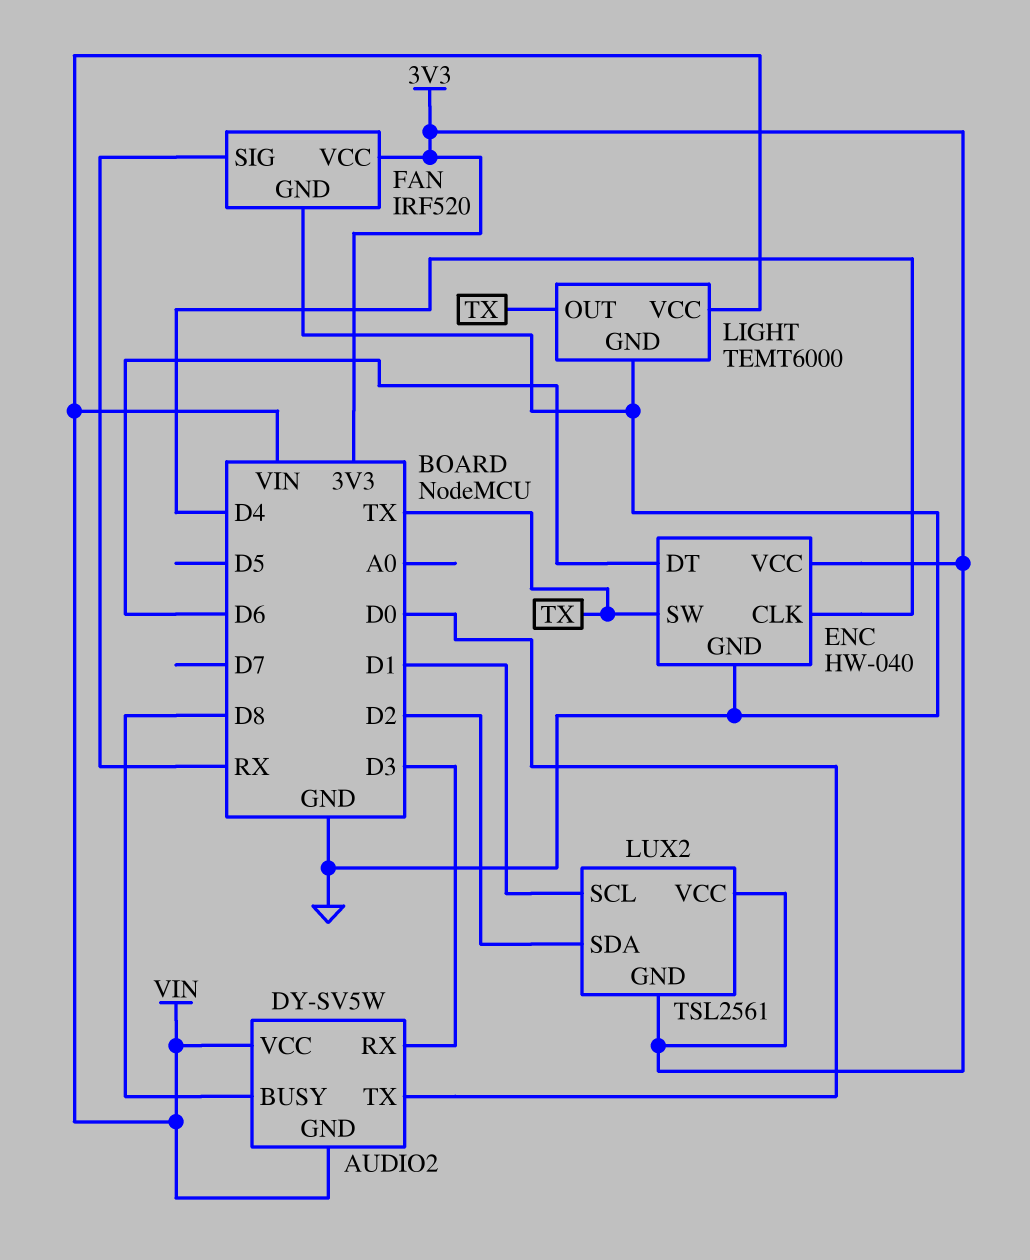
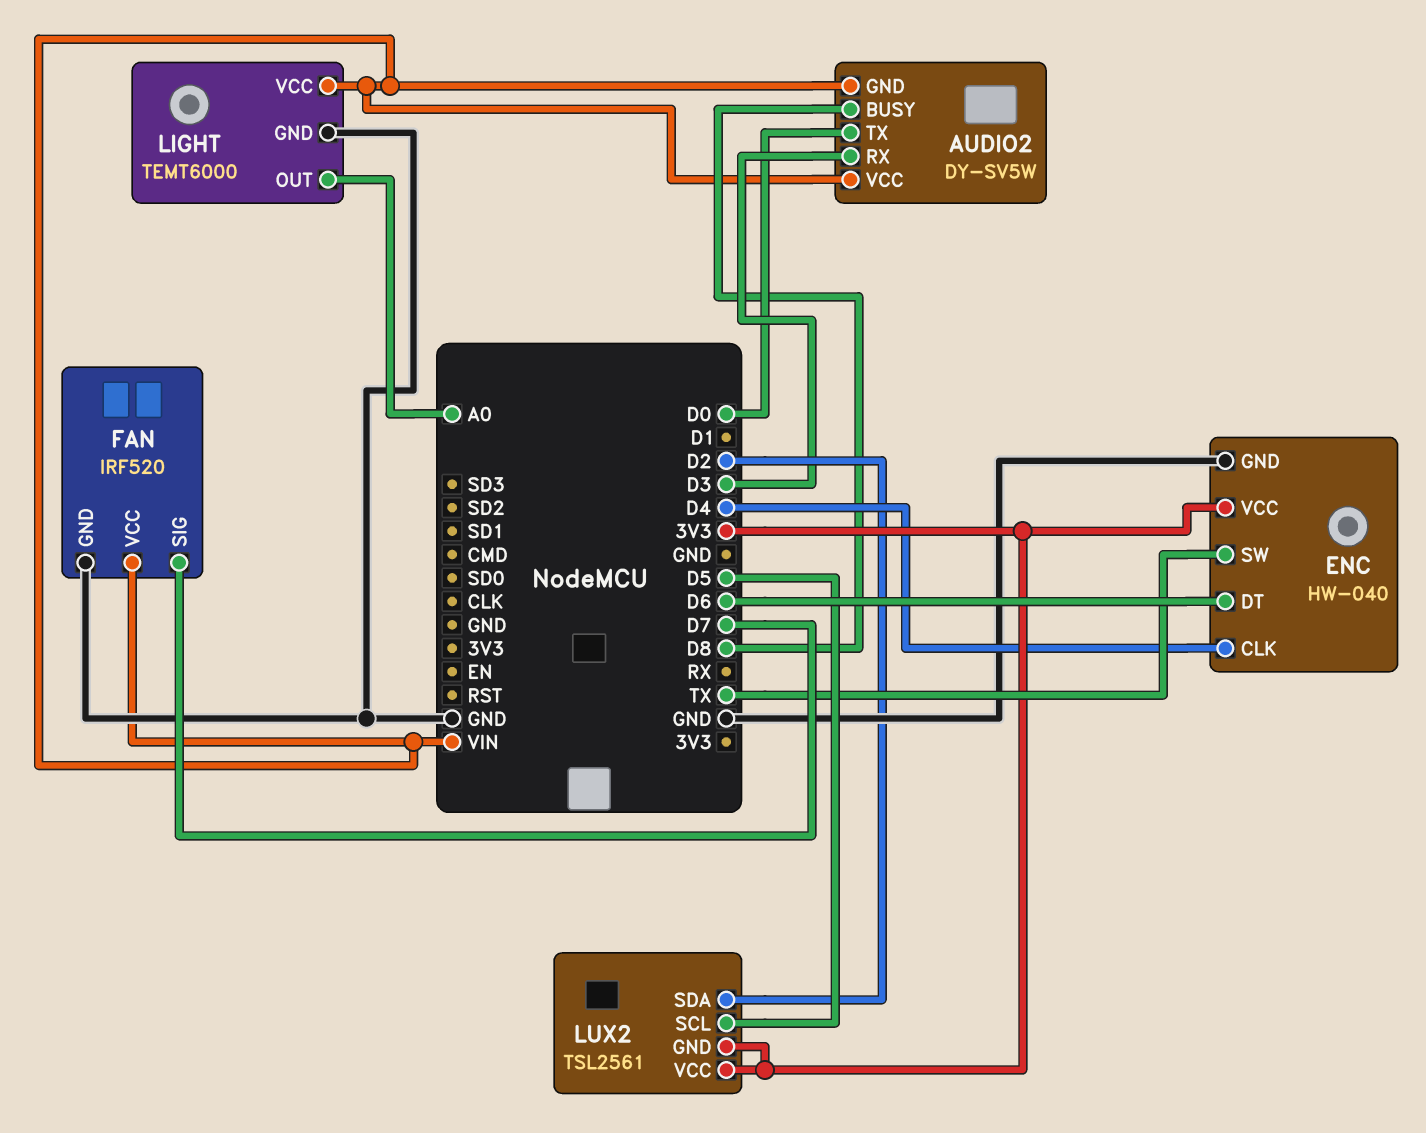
FAN pin SIG: RX -> D7
FAN pin VCC: 3V3 -> VIN
LIGHT pin OUT: TX -> A0
LUX2 pin SCL: D1 -> D5

